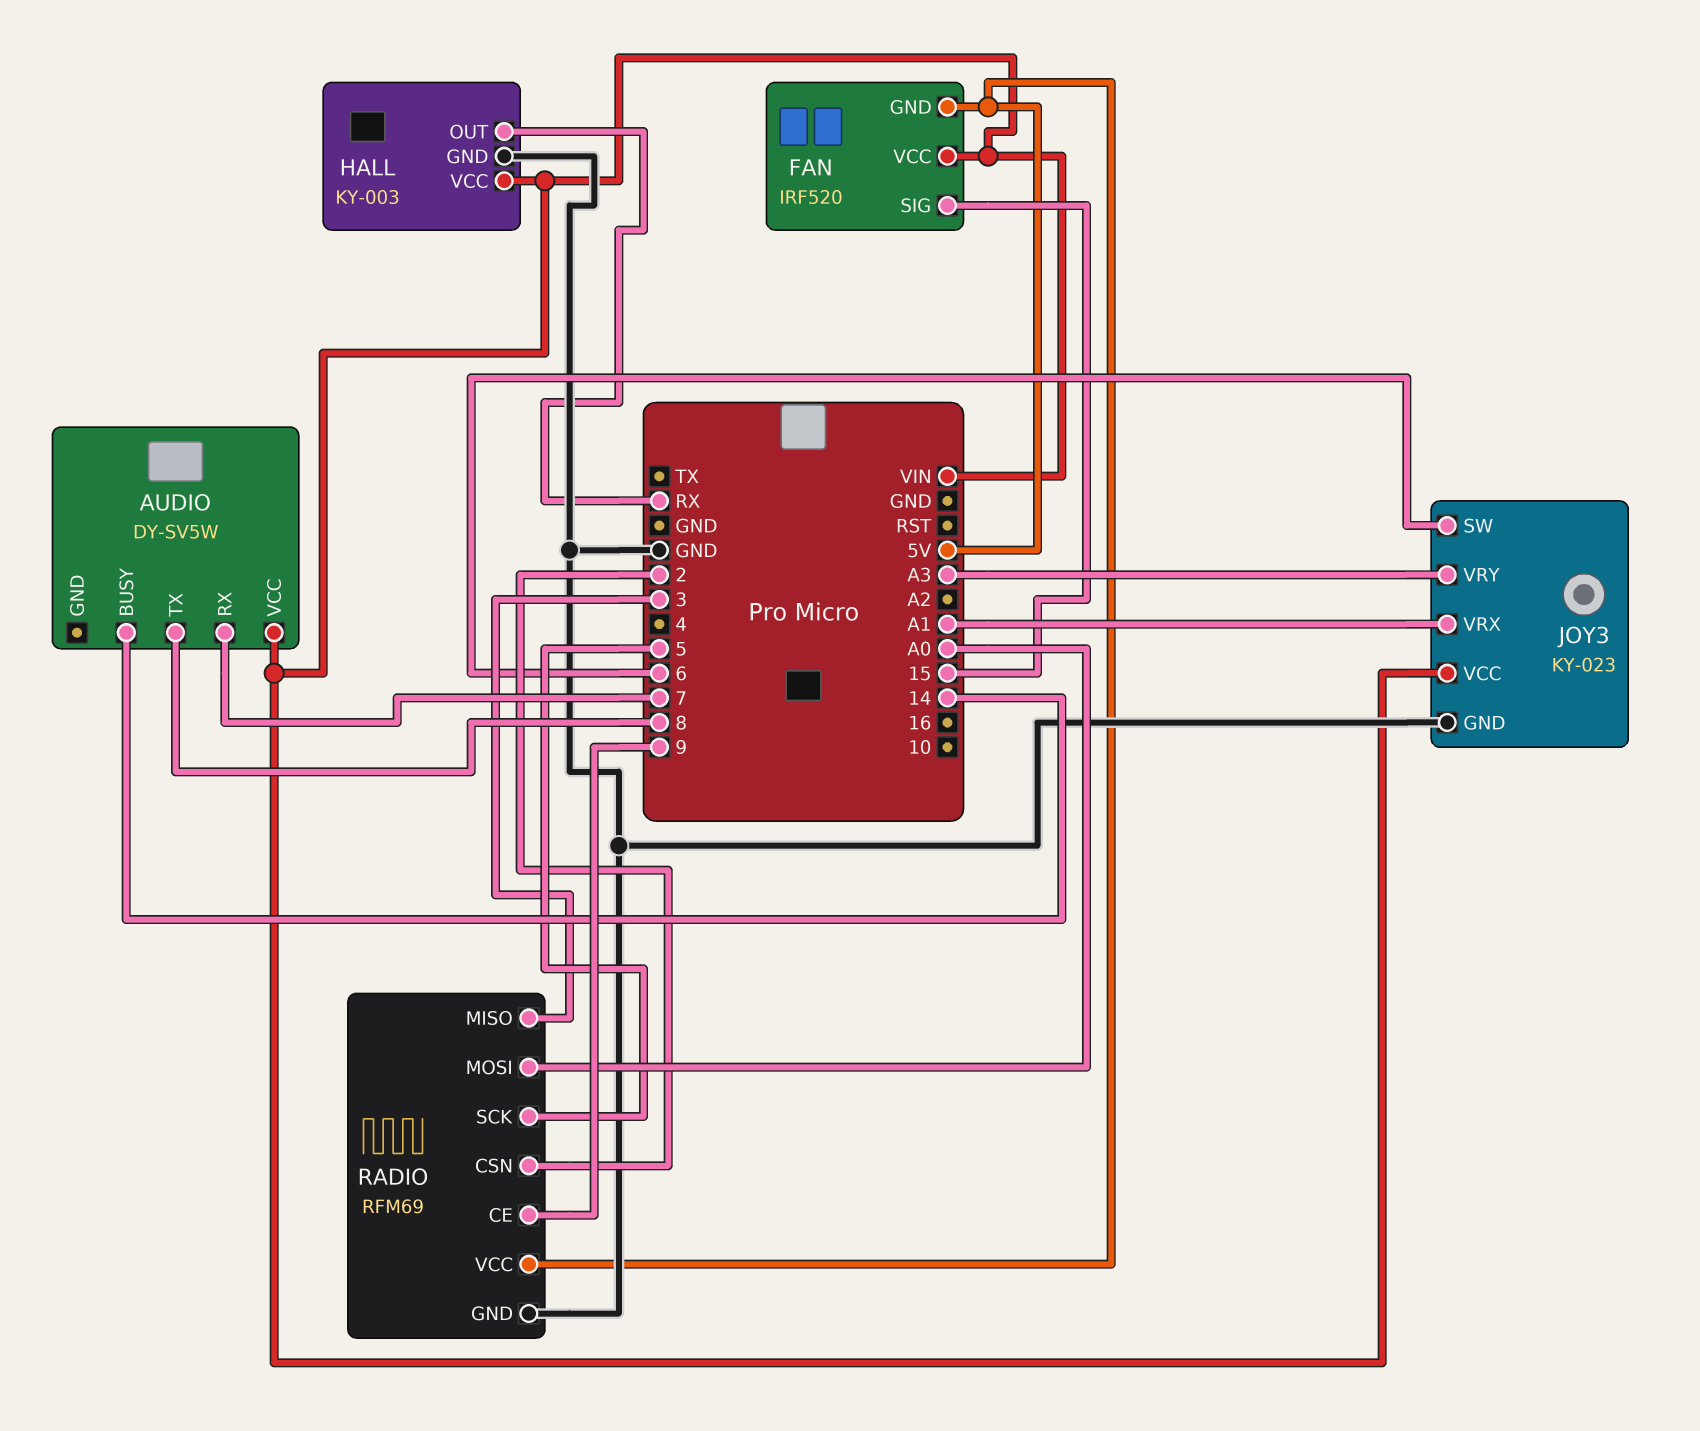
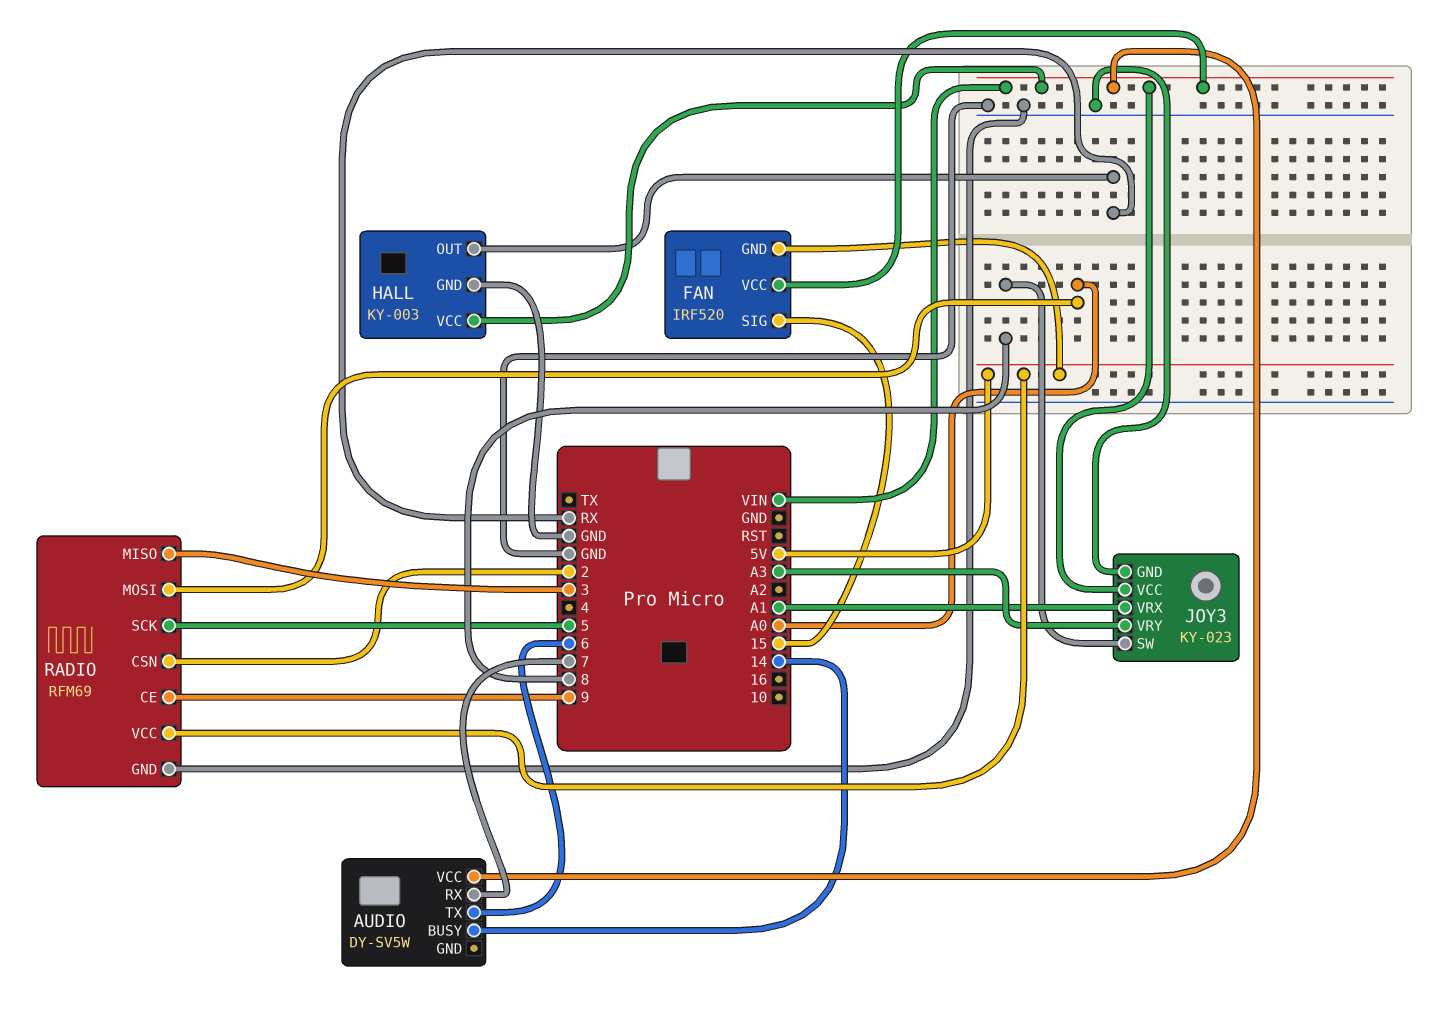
AUDIO pin TX: 8 -> 6
JOY3 pin SW: 6 -> 8

